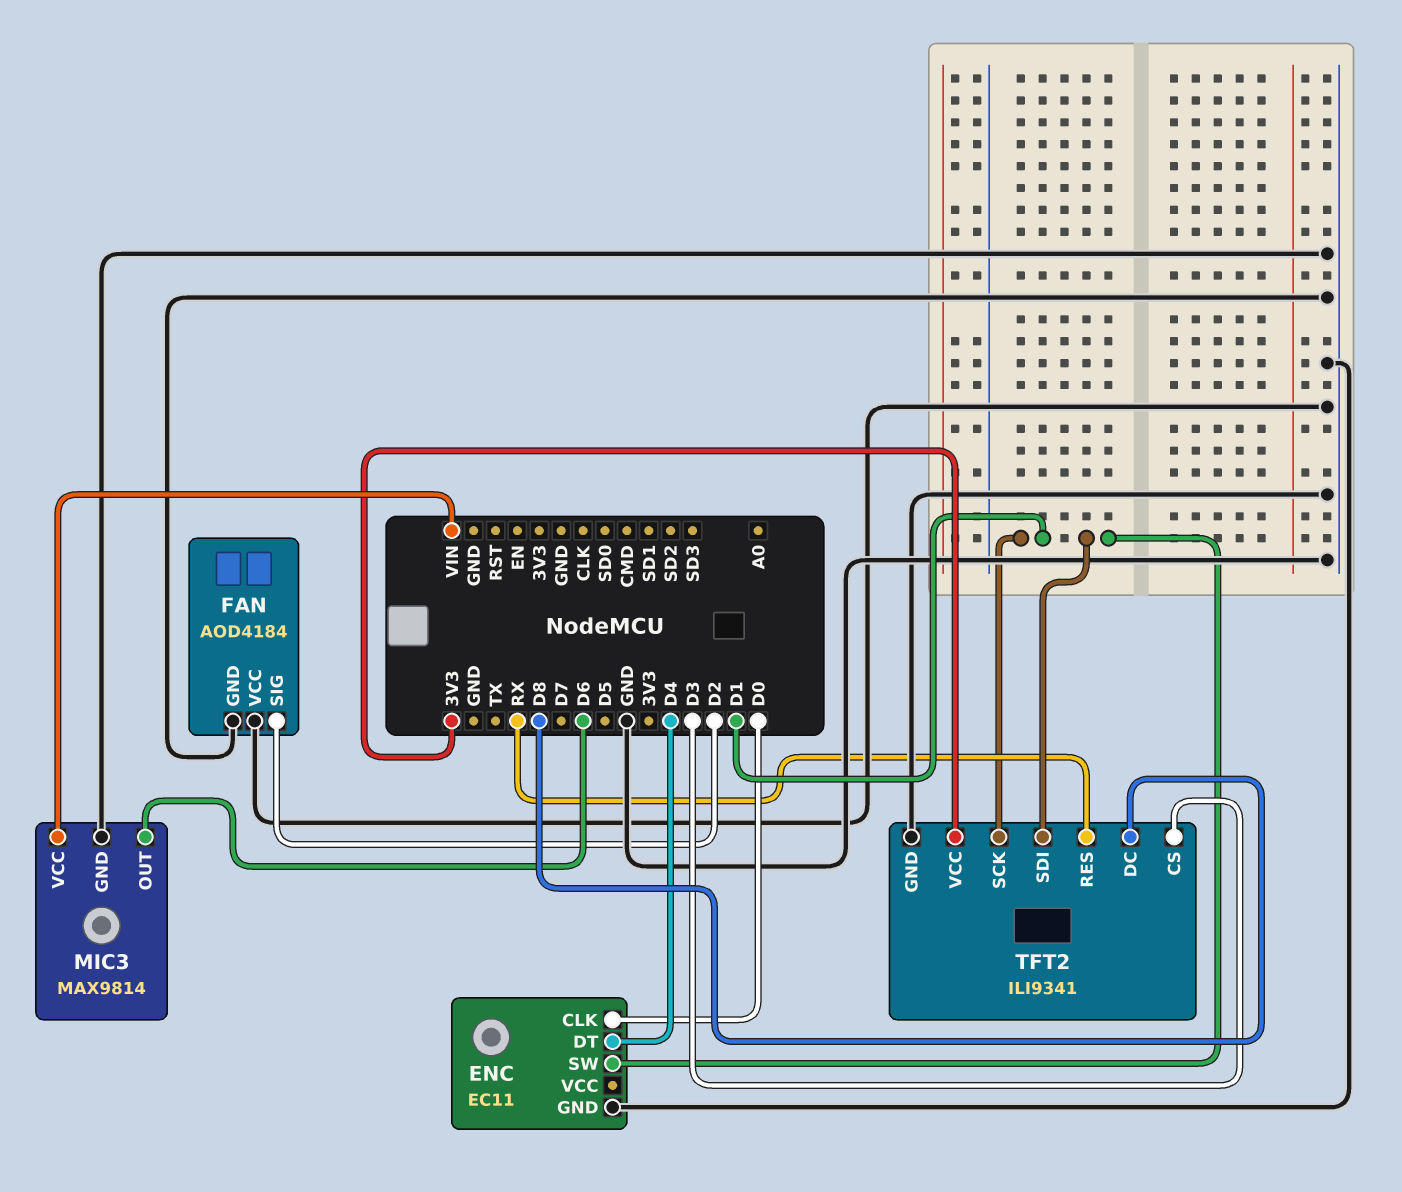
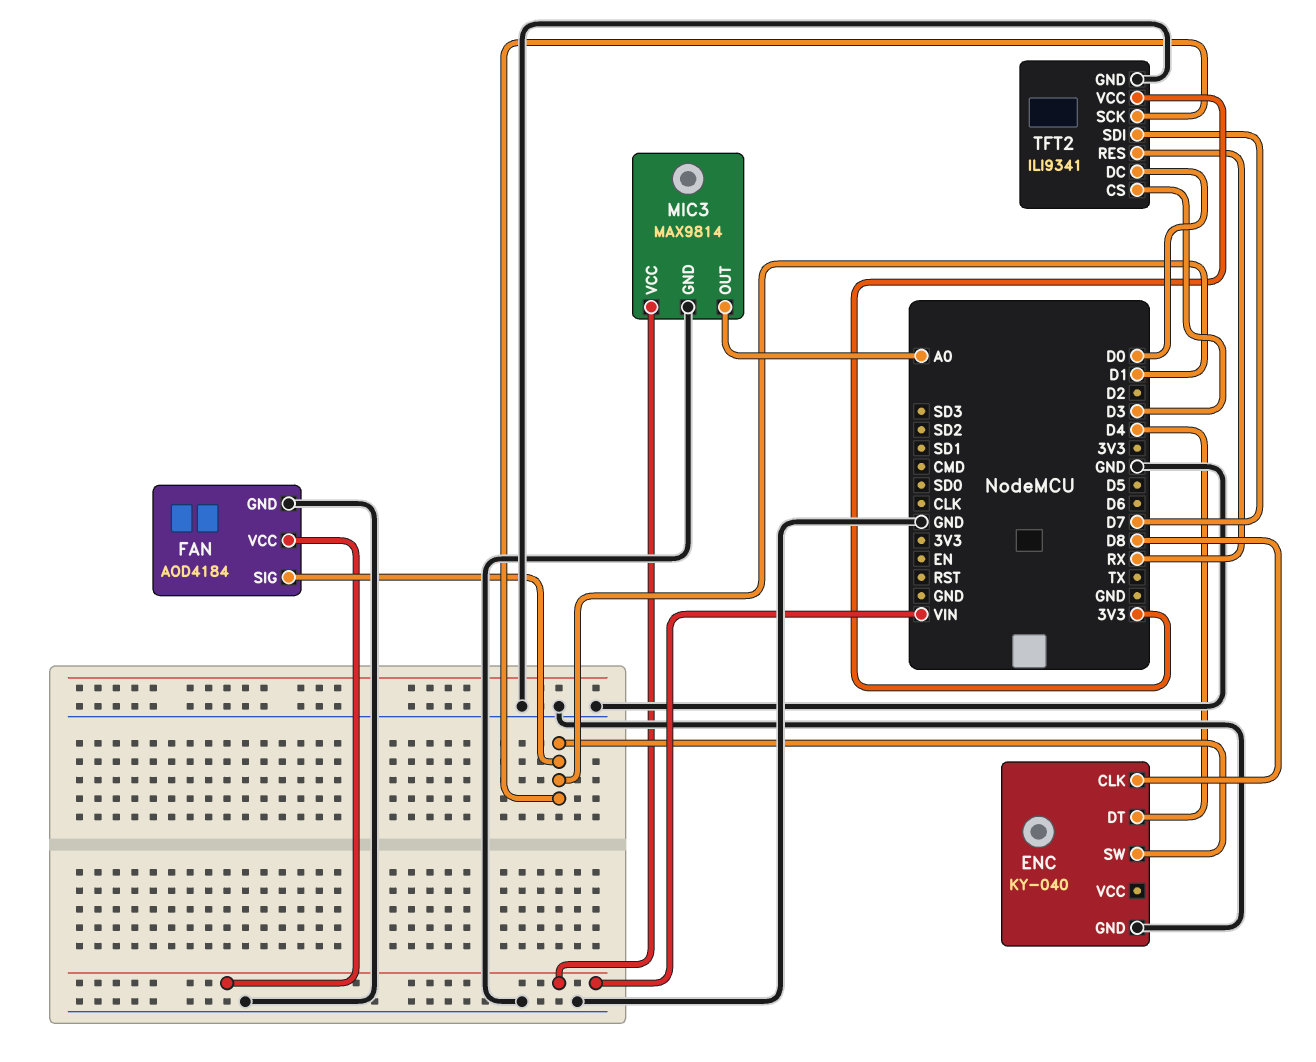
ENC: EC11 -> KY-040
ENC pin CLK: D0 -> D8
FAN pin SIG: D2 -> D1
FAN pin VCC: GND -> VIN
MIC3 pin OUT: D6 -> A0
TFT2 pin DC: D8 -> D0
TFT2 pin SDI: D1 -> D7

